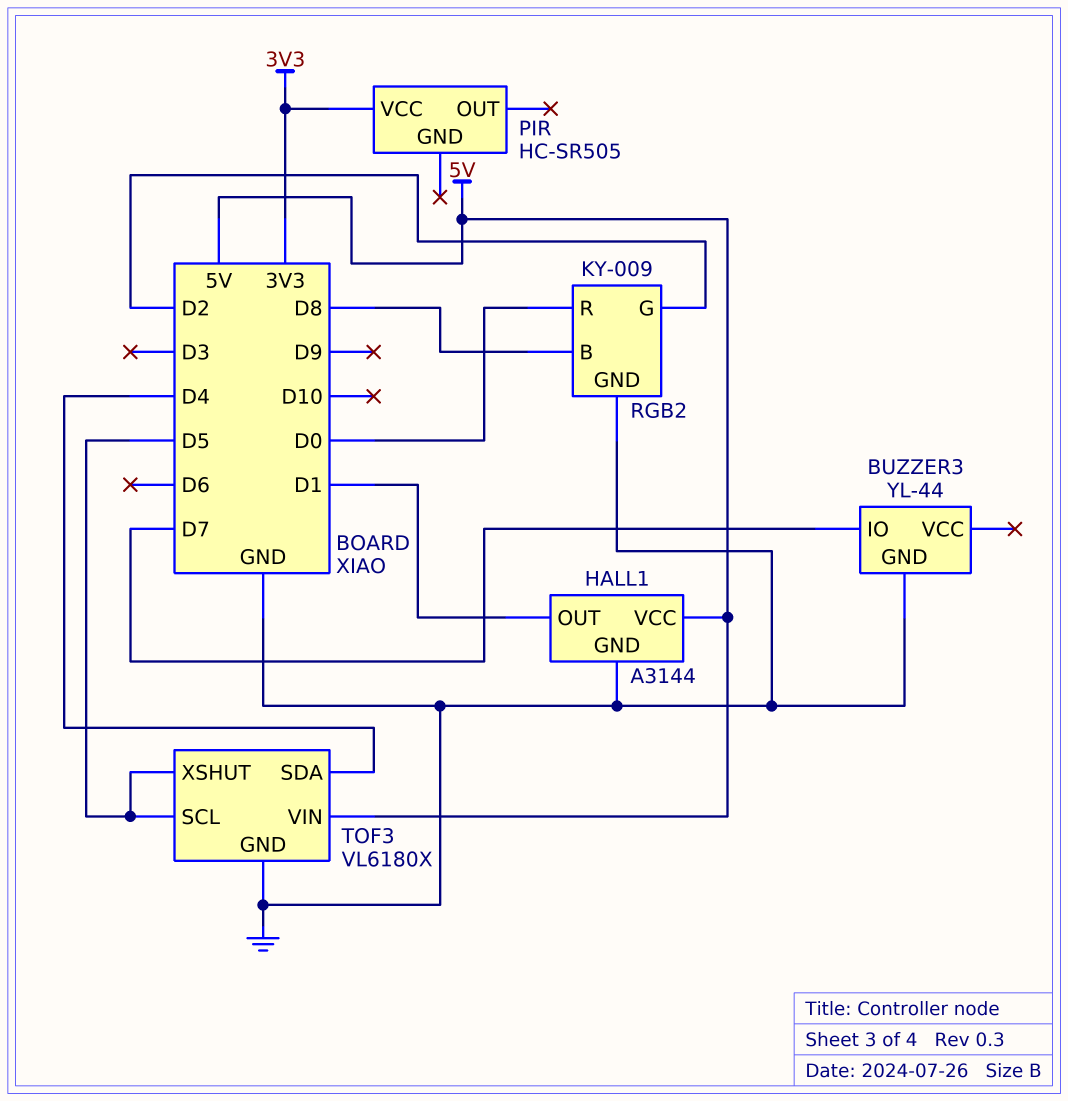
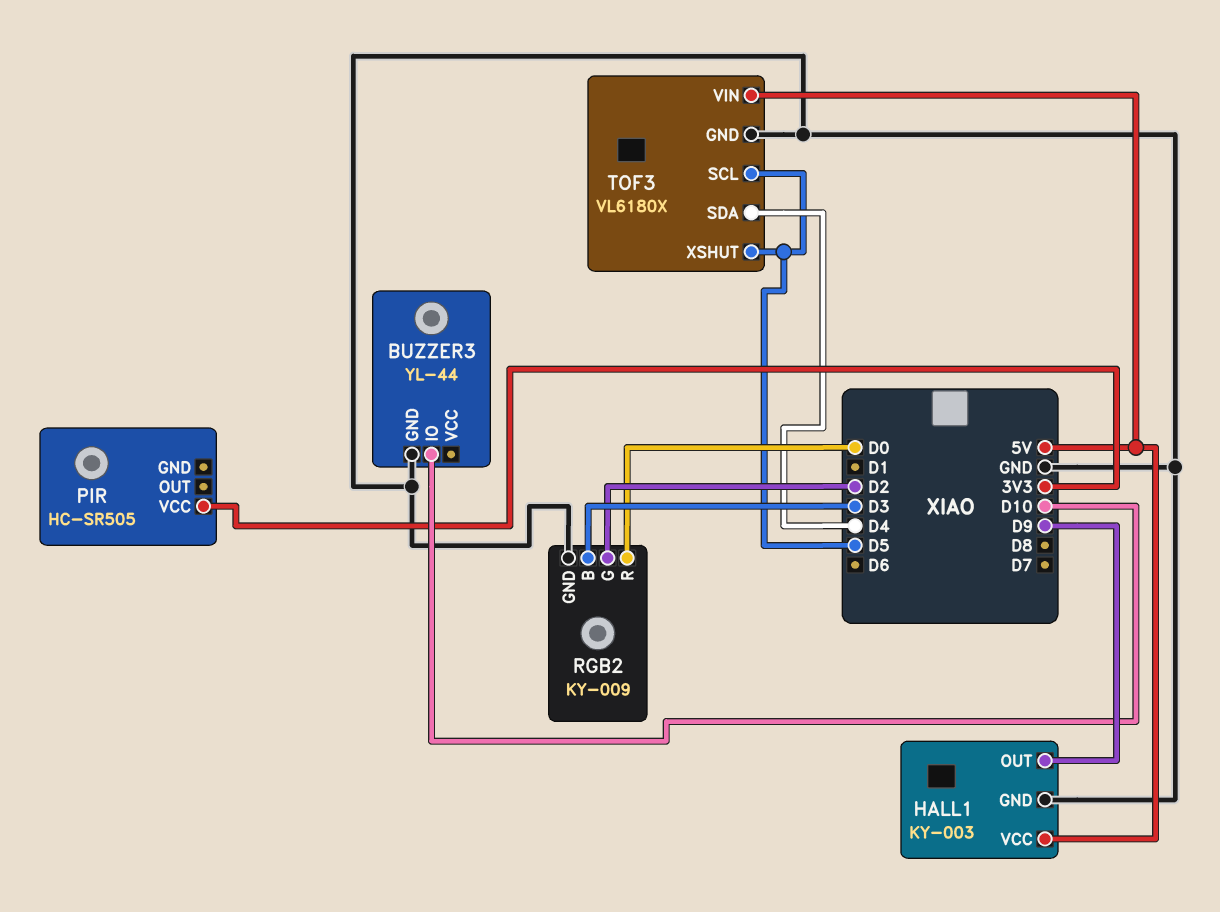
BUZZER3 pin IO: D7 -> D10
HALL1: A3144 -> KY-003
HALL1 pin OUT: D1 -> D9
RGB2 pin B: D8 -> D3

